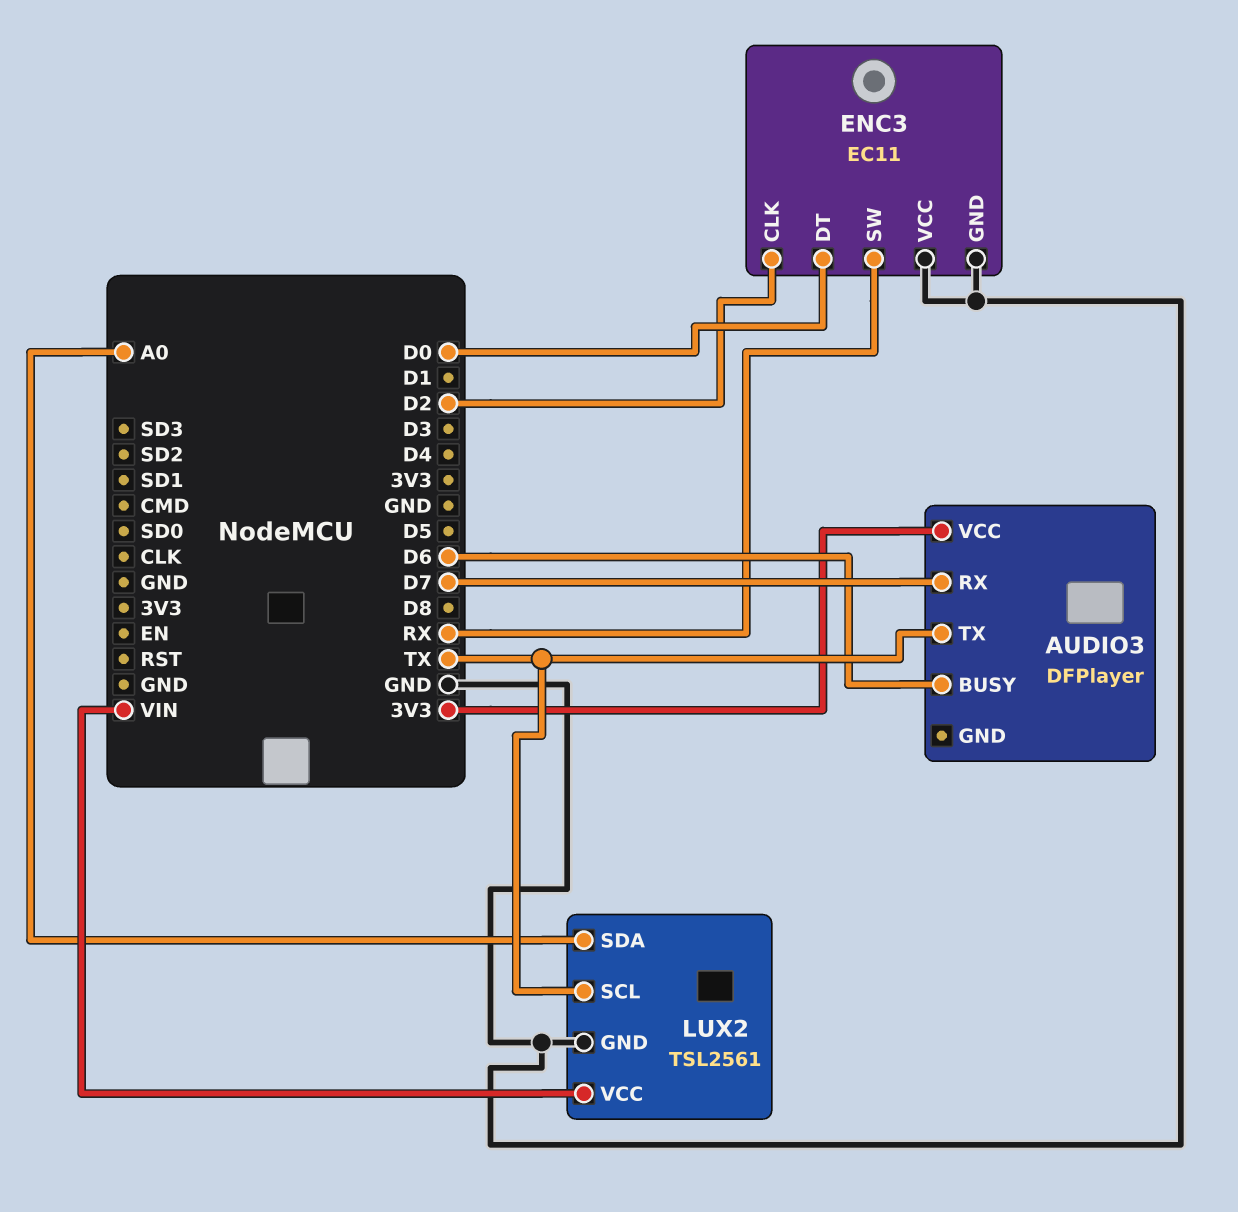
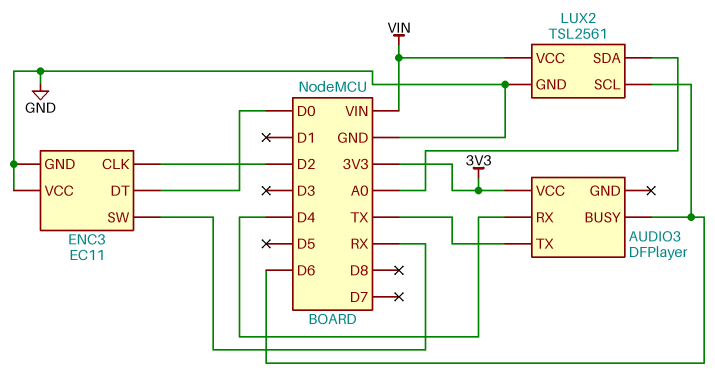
AUDIO3 pin RX: D7 -> D4
LUX2 pin SCL: TX -> D6

